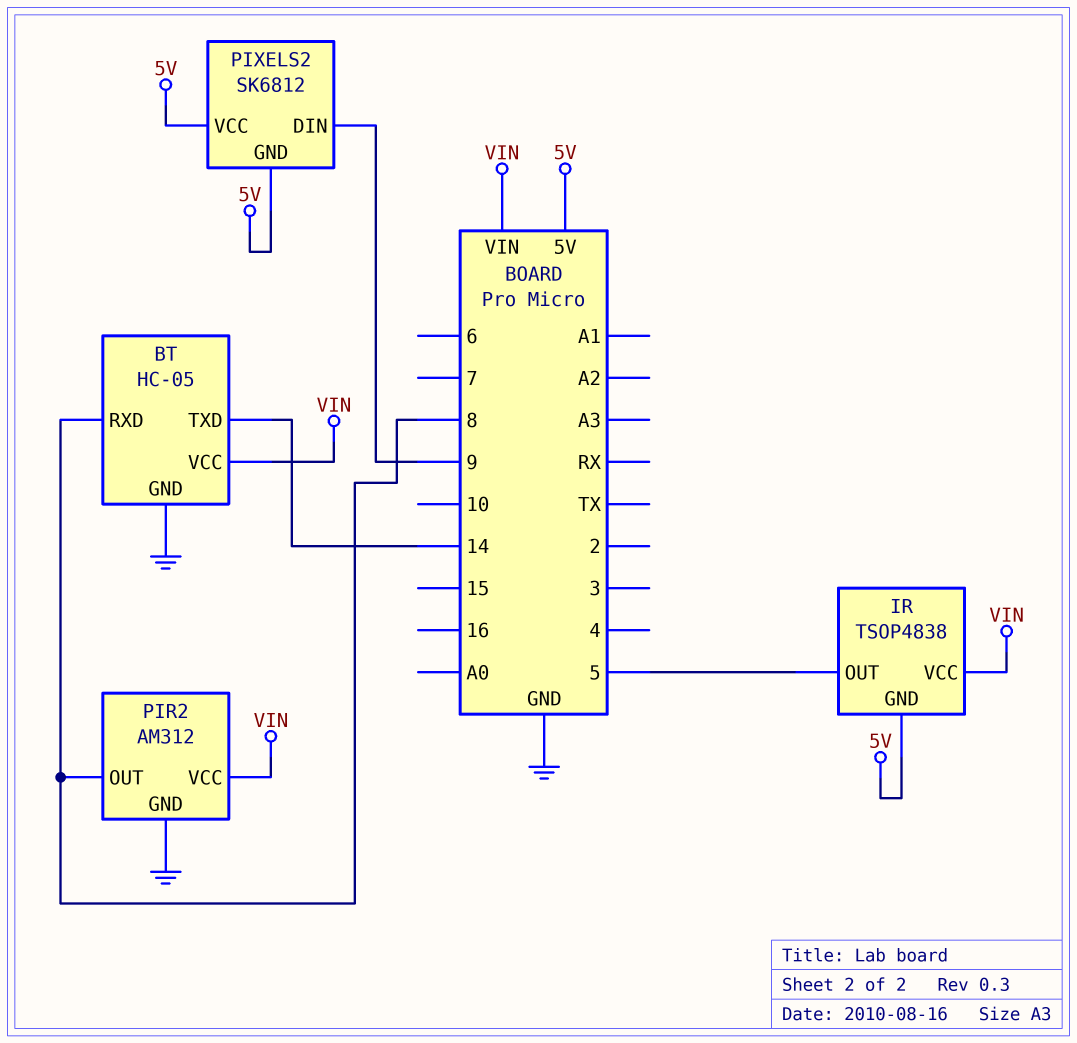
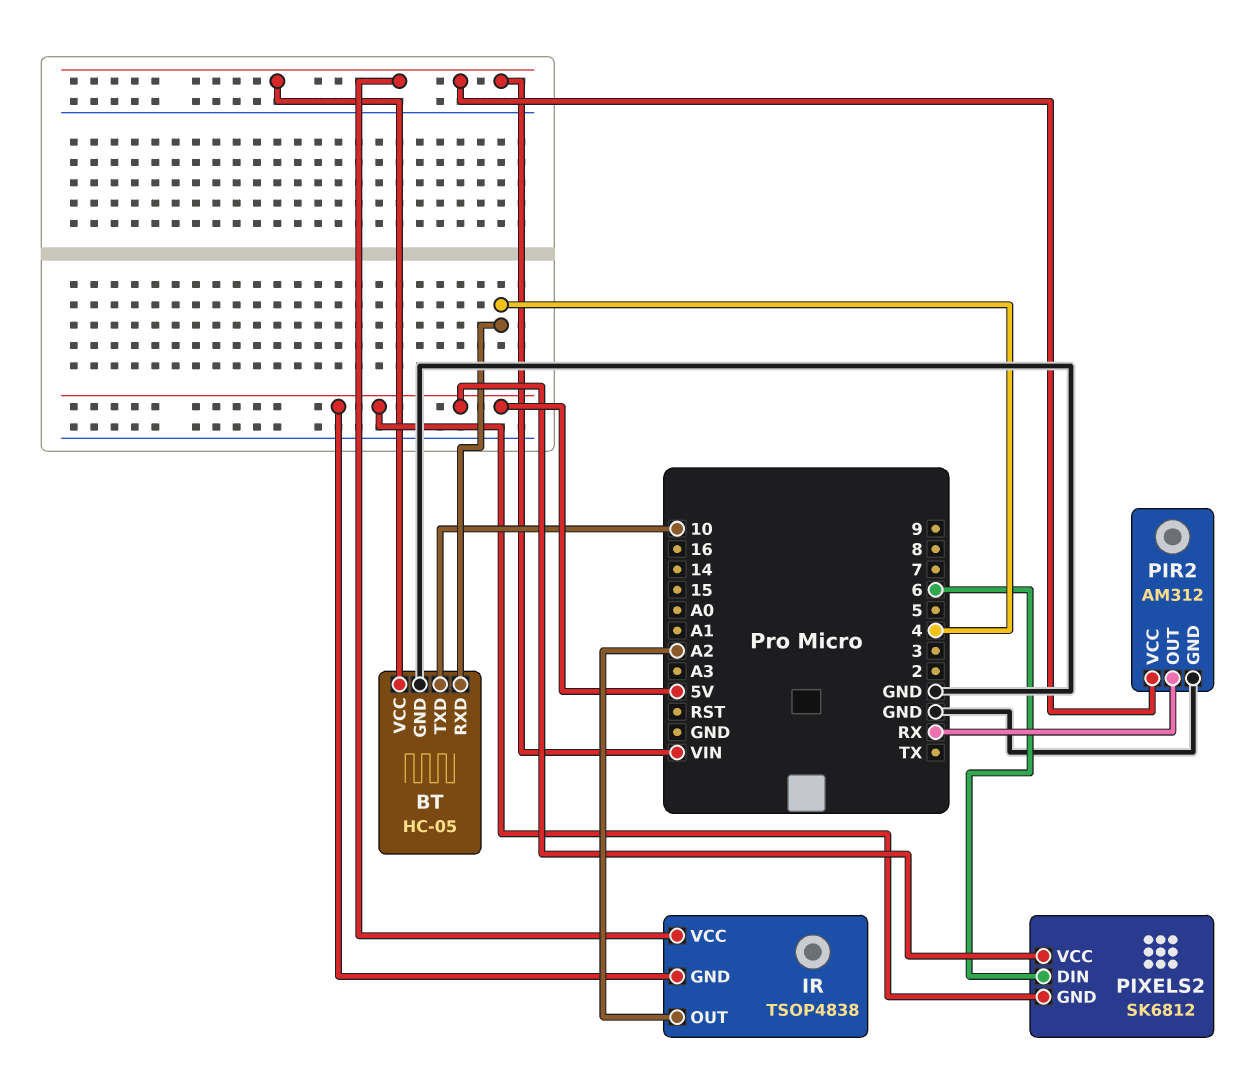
BT pin RXD: 8 -> 4
BT pin TXD: 14 -> 10
IR pin OUT: 5 -> A2
PIR2 pin OUT: 8 -> RX
PIXELS2 pin DIN: 9 -> 6

